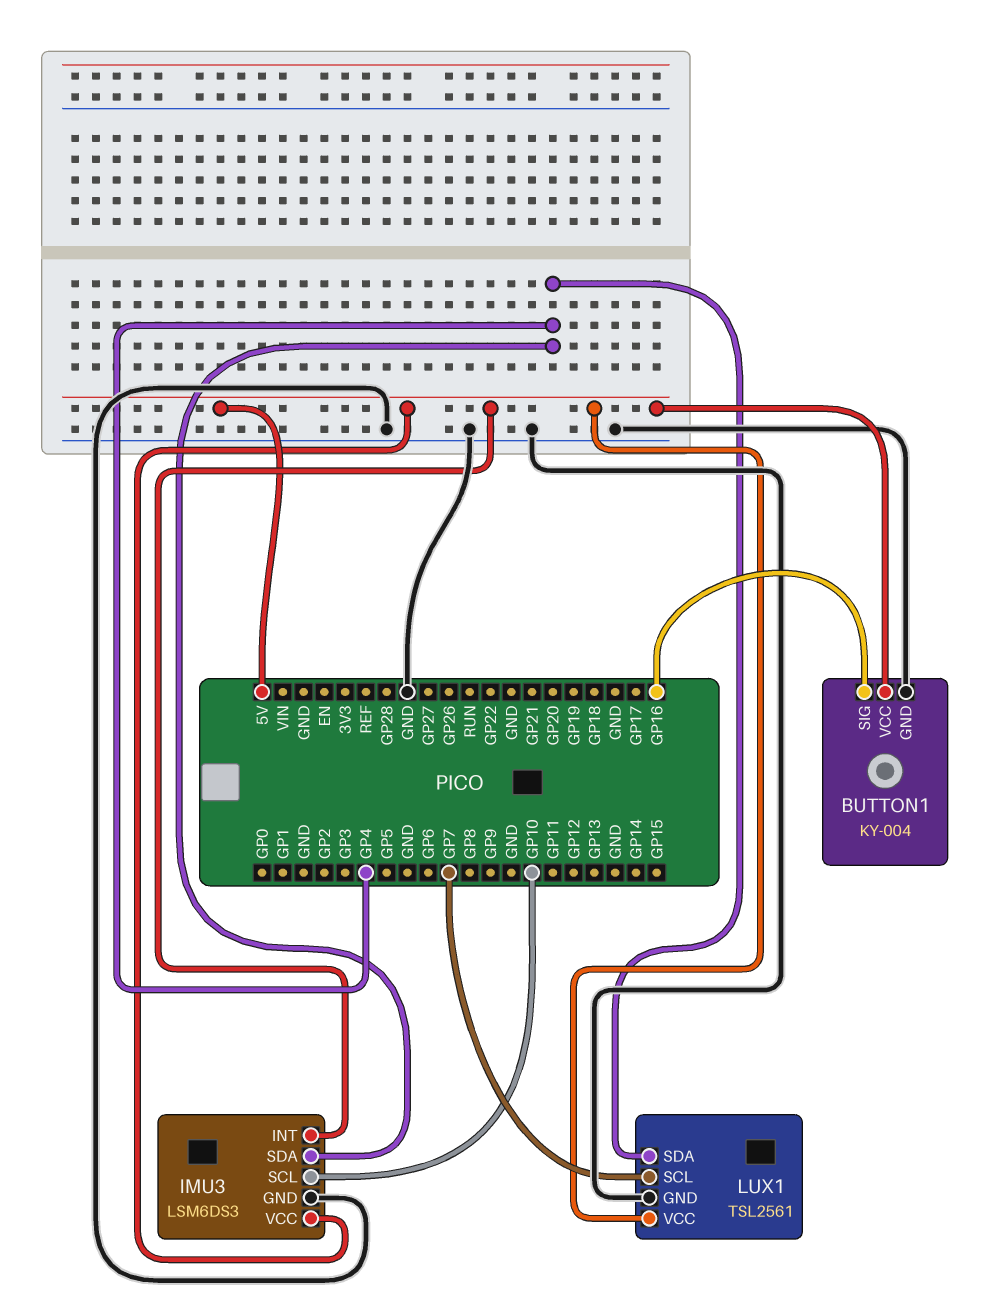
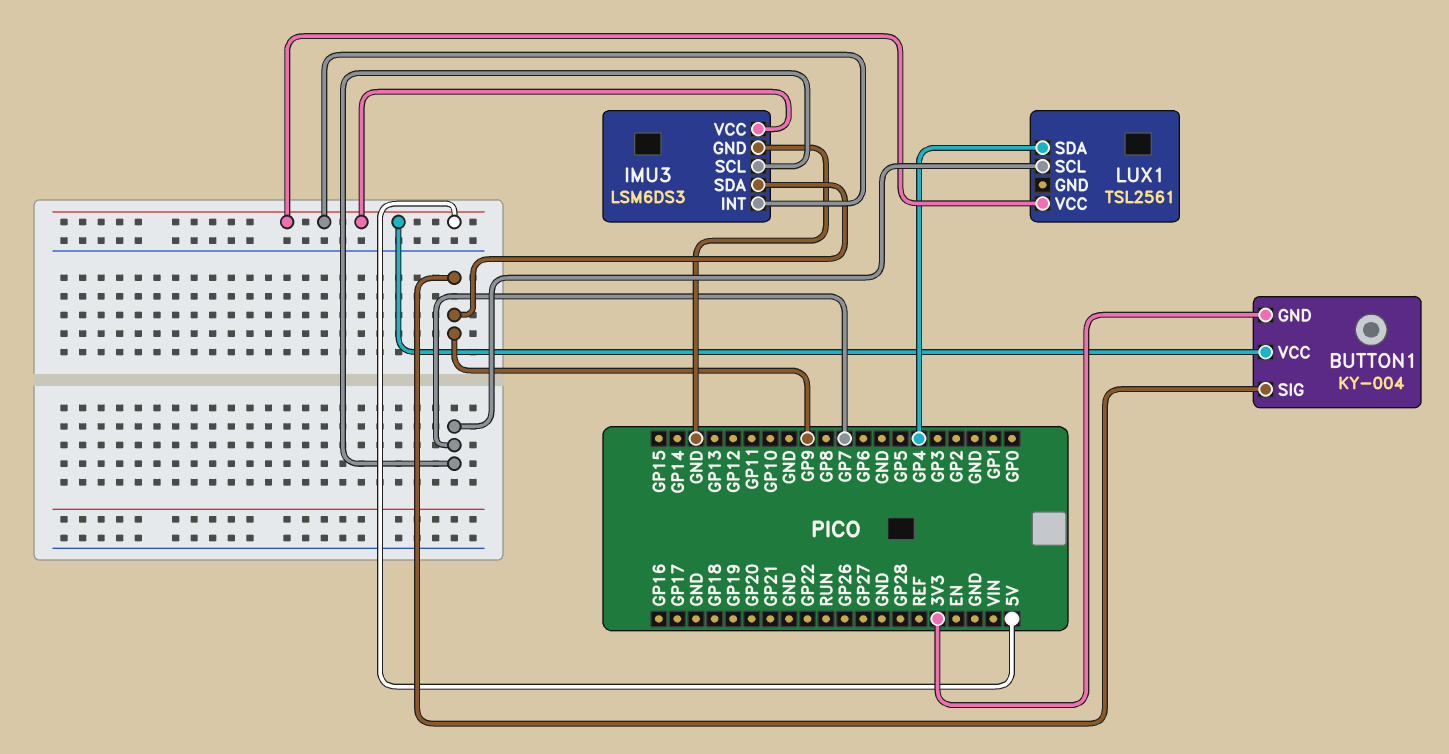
BUTTON1 pin GND: GND -> 3V3
BUTTON1 pin SIG: GP16 -> GP9
IMU3 pin SCL: GP10 -> GP7
IMU3 pin SDA: GP4 -> GP9
LUX1 pin GND: GND -> none

